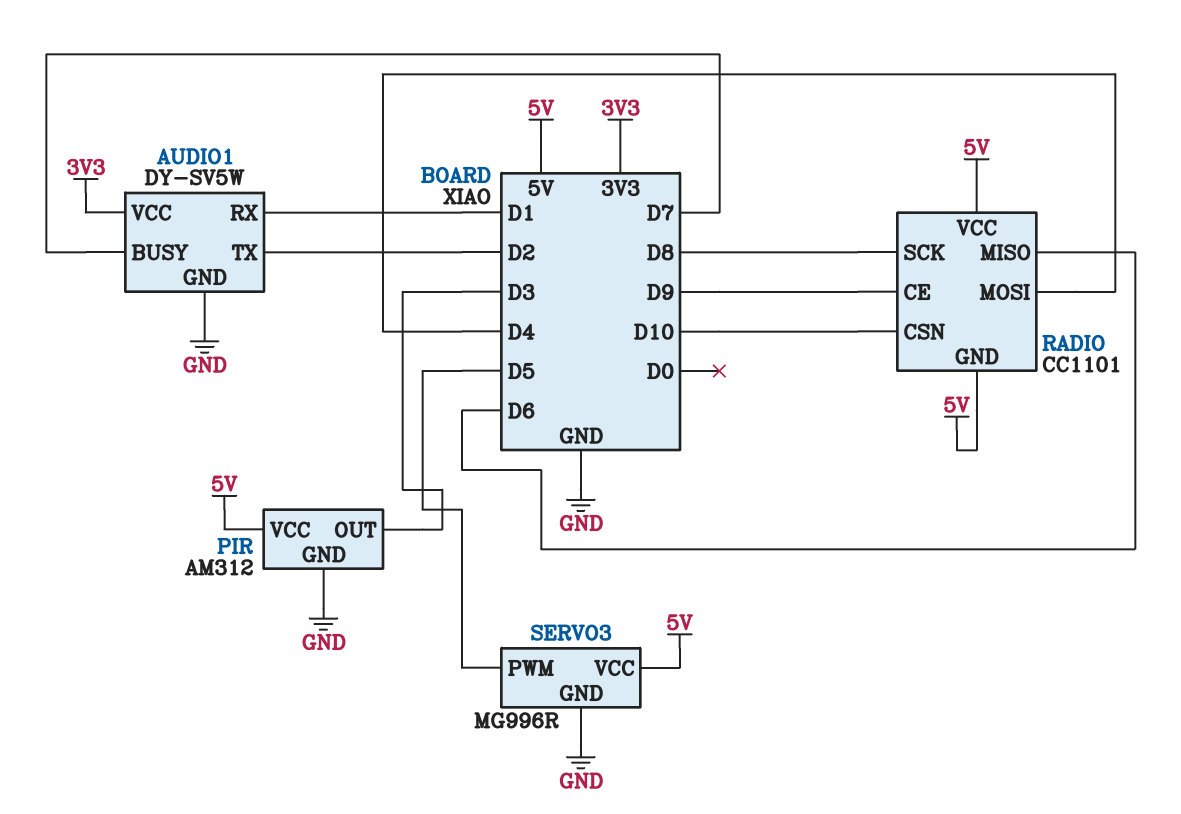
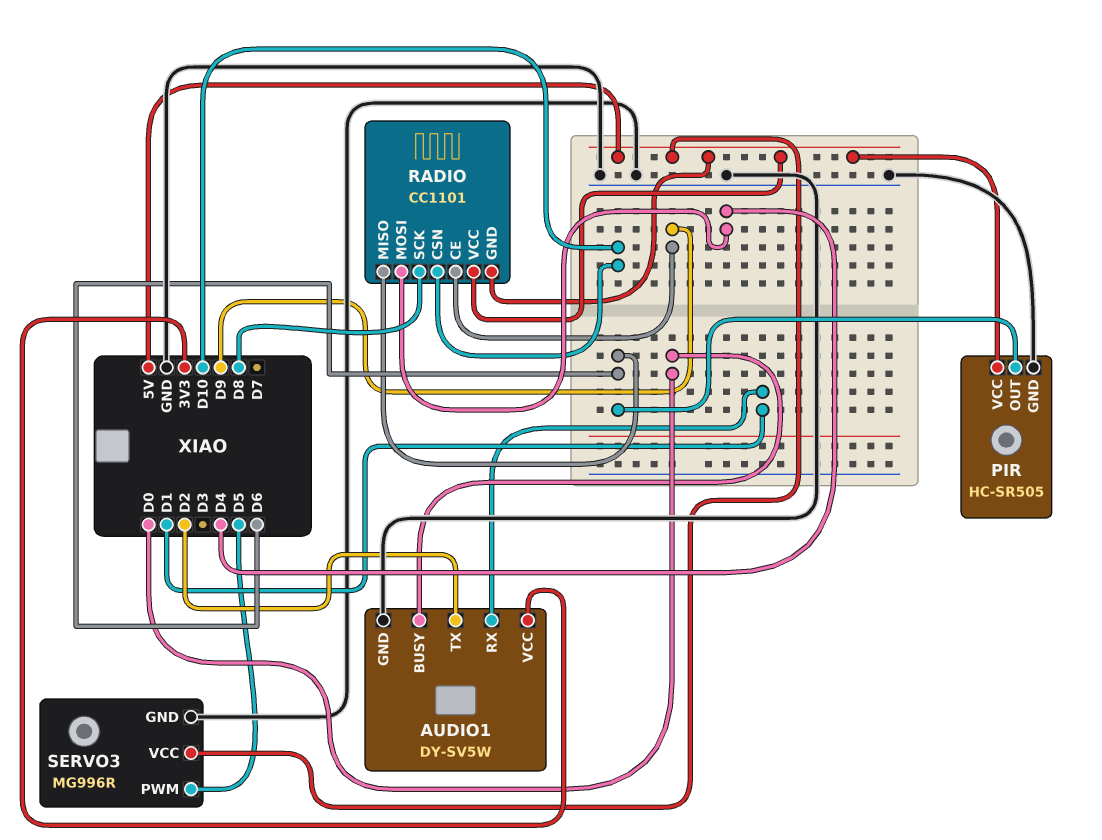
AUDIO1 pin BUSY: D7 -> D0
PIR: AM312 -> HC-SR505
PIR pin OUT: D3 -> D6

